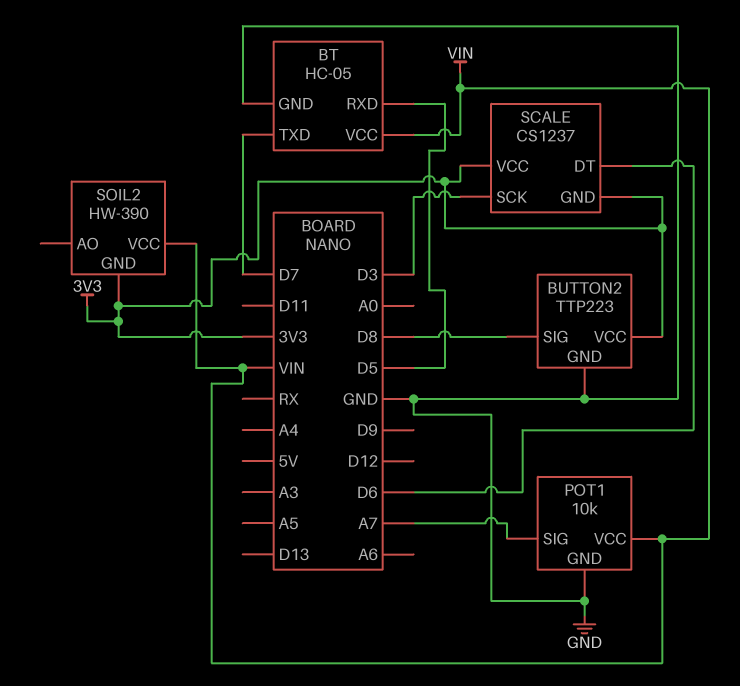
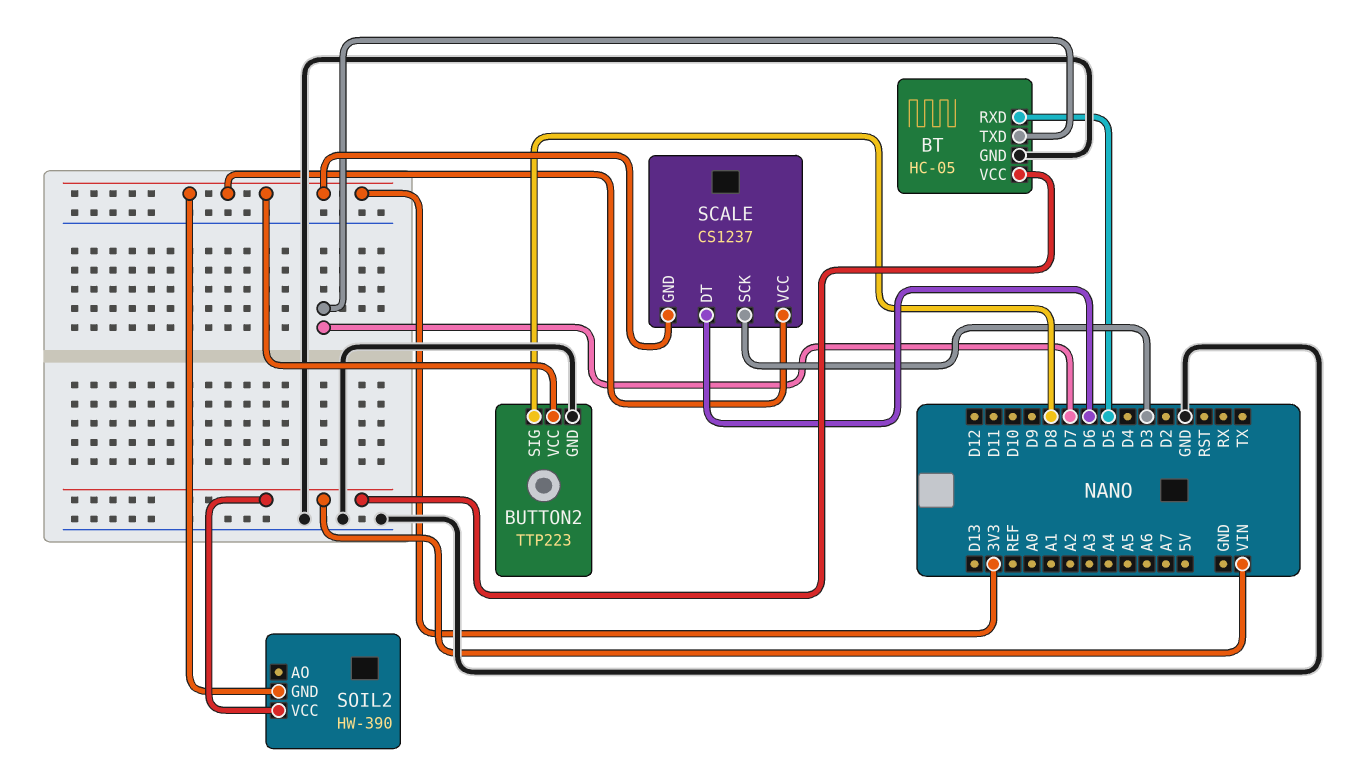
POT1: 10k -> none
POT1 pin GND: GND -> none
POT1 pin SIG: A7 -> none
POT1 pin VCC: VIN -> none

